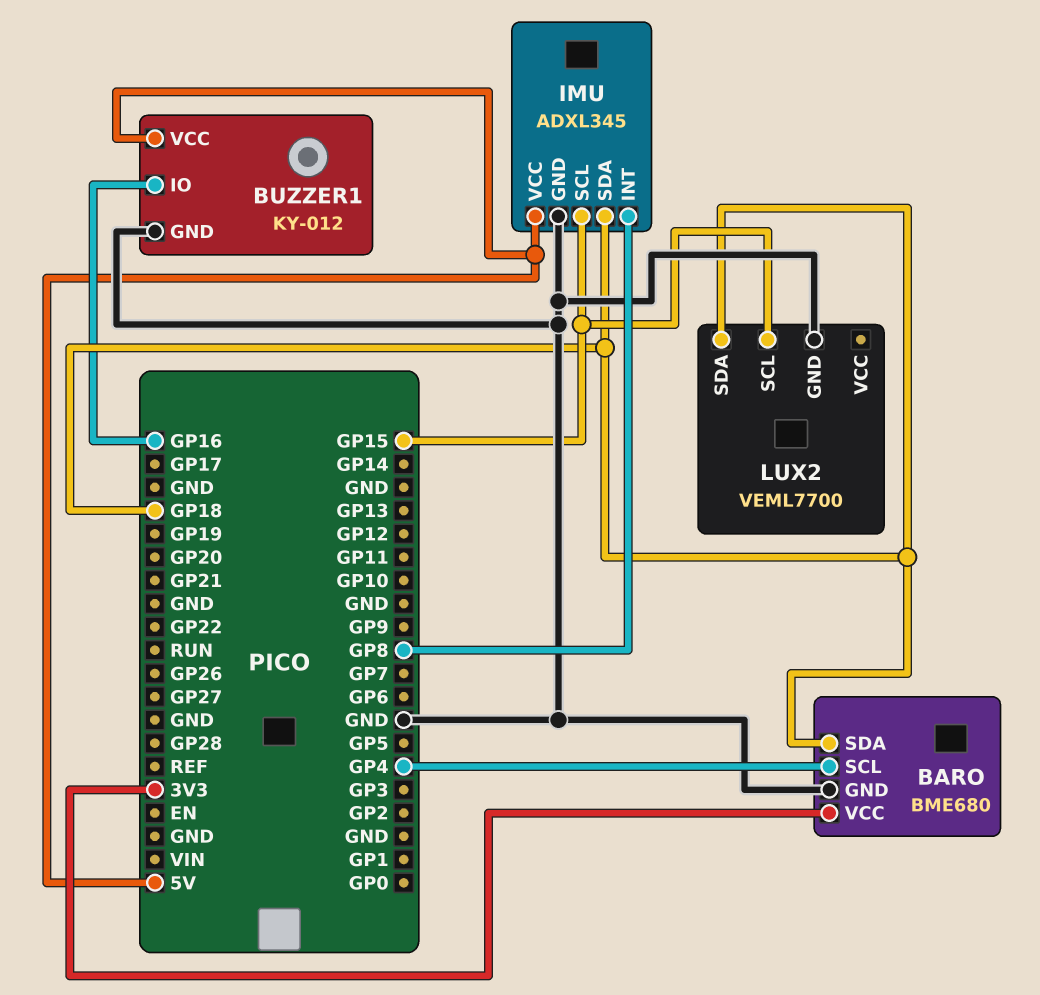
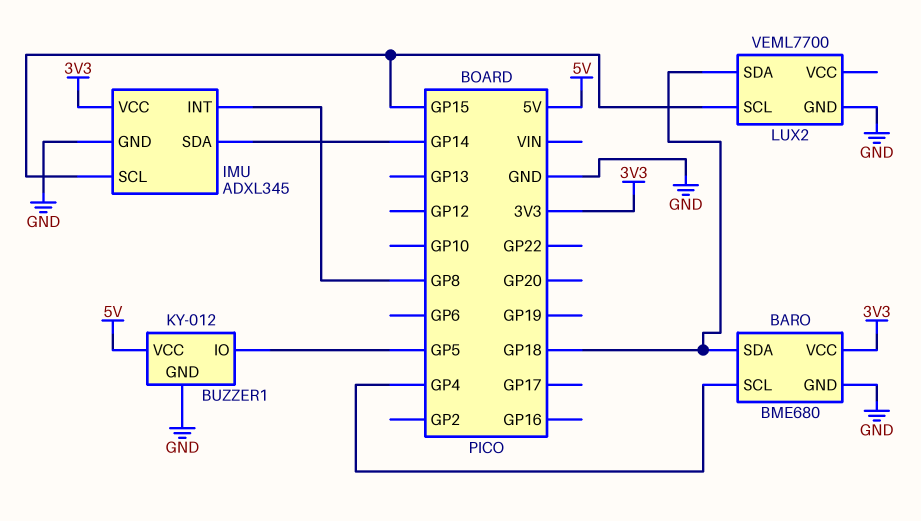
BUZZER1 pin IO: GP16 -> GP5
IMU pin SDA: GP18 -> GP14
IMU pin VCC: 5V -> 3V3

